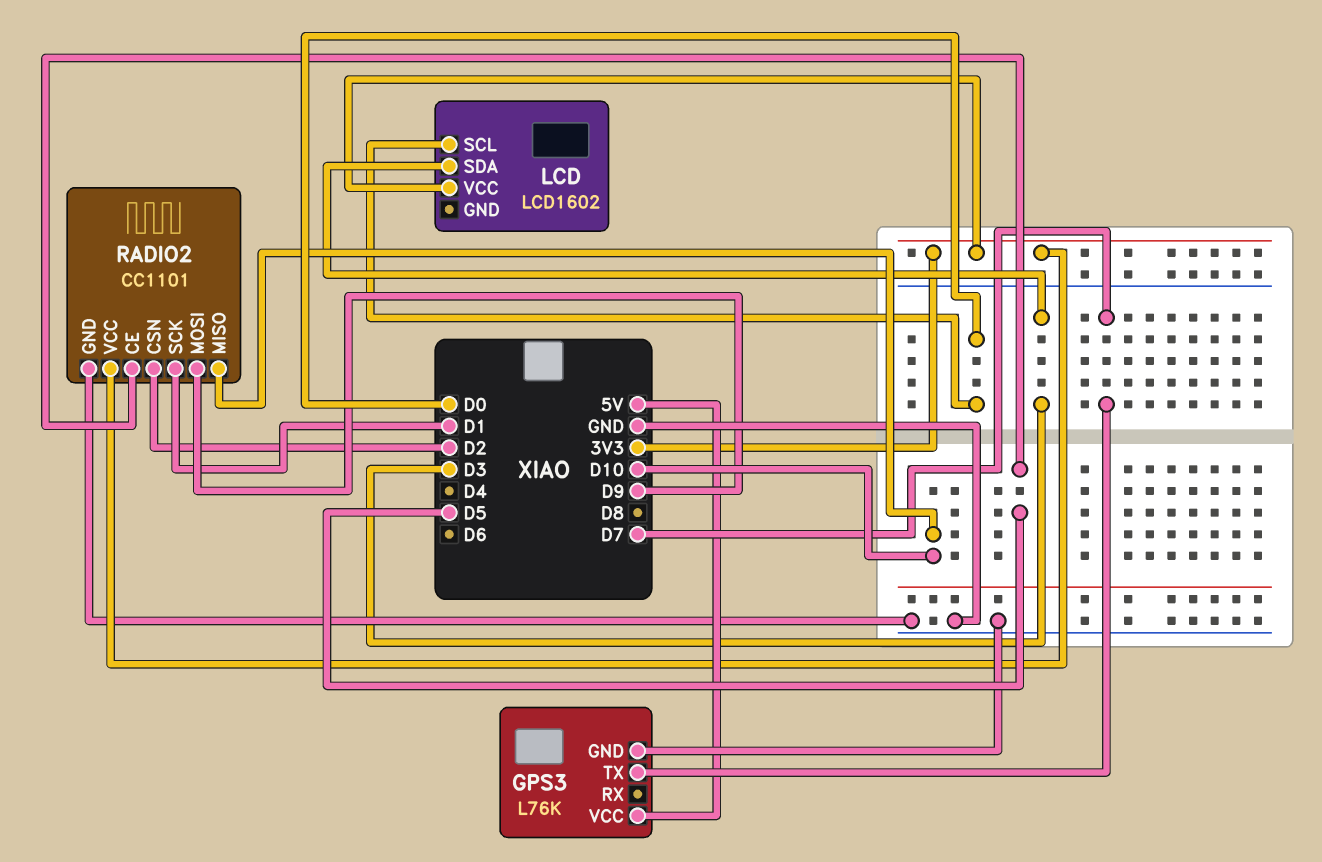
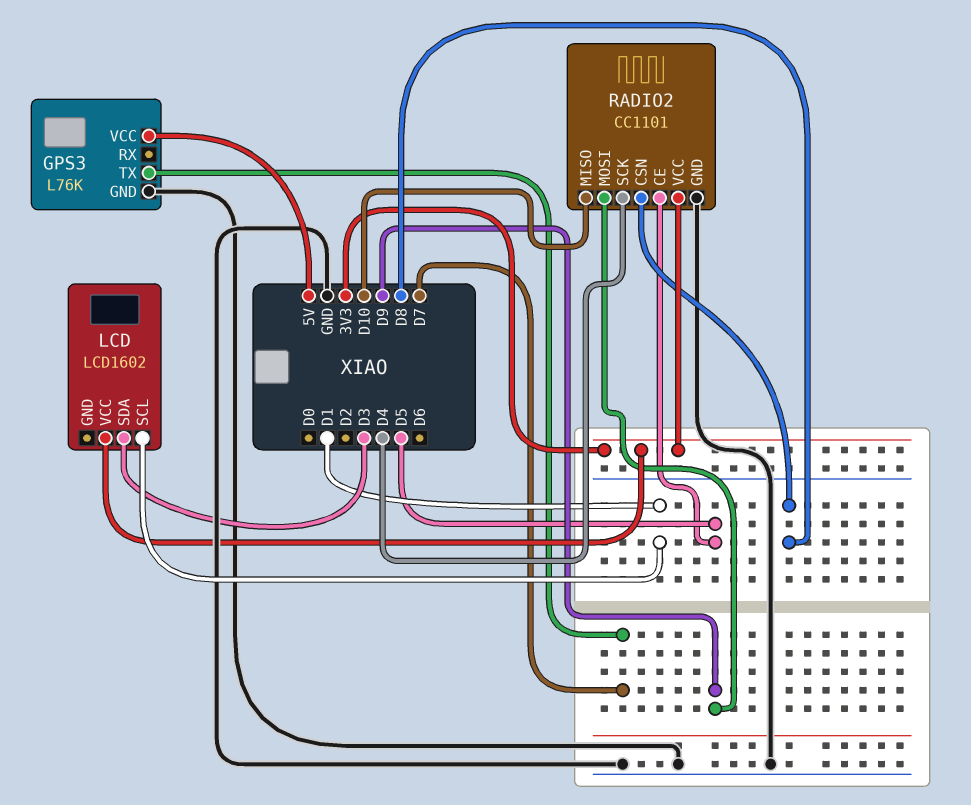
LCD pin SCL: D0 -> D1
RADIO2 pin CSN: D2 -> D8
RADIO2 pin SCK: D1 -> D4

